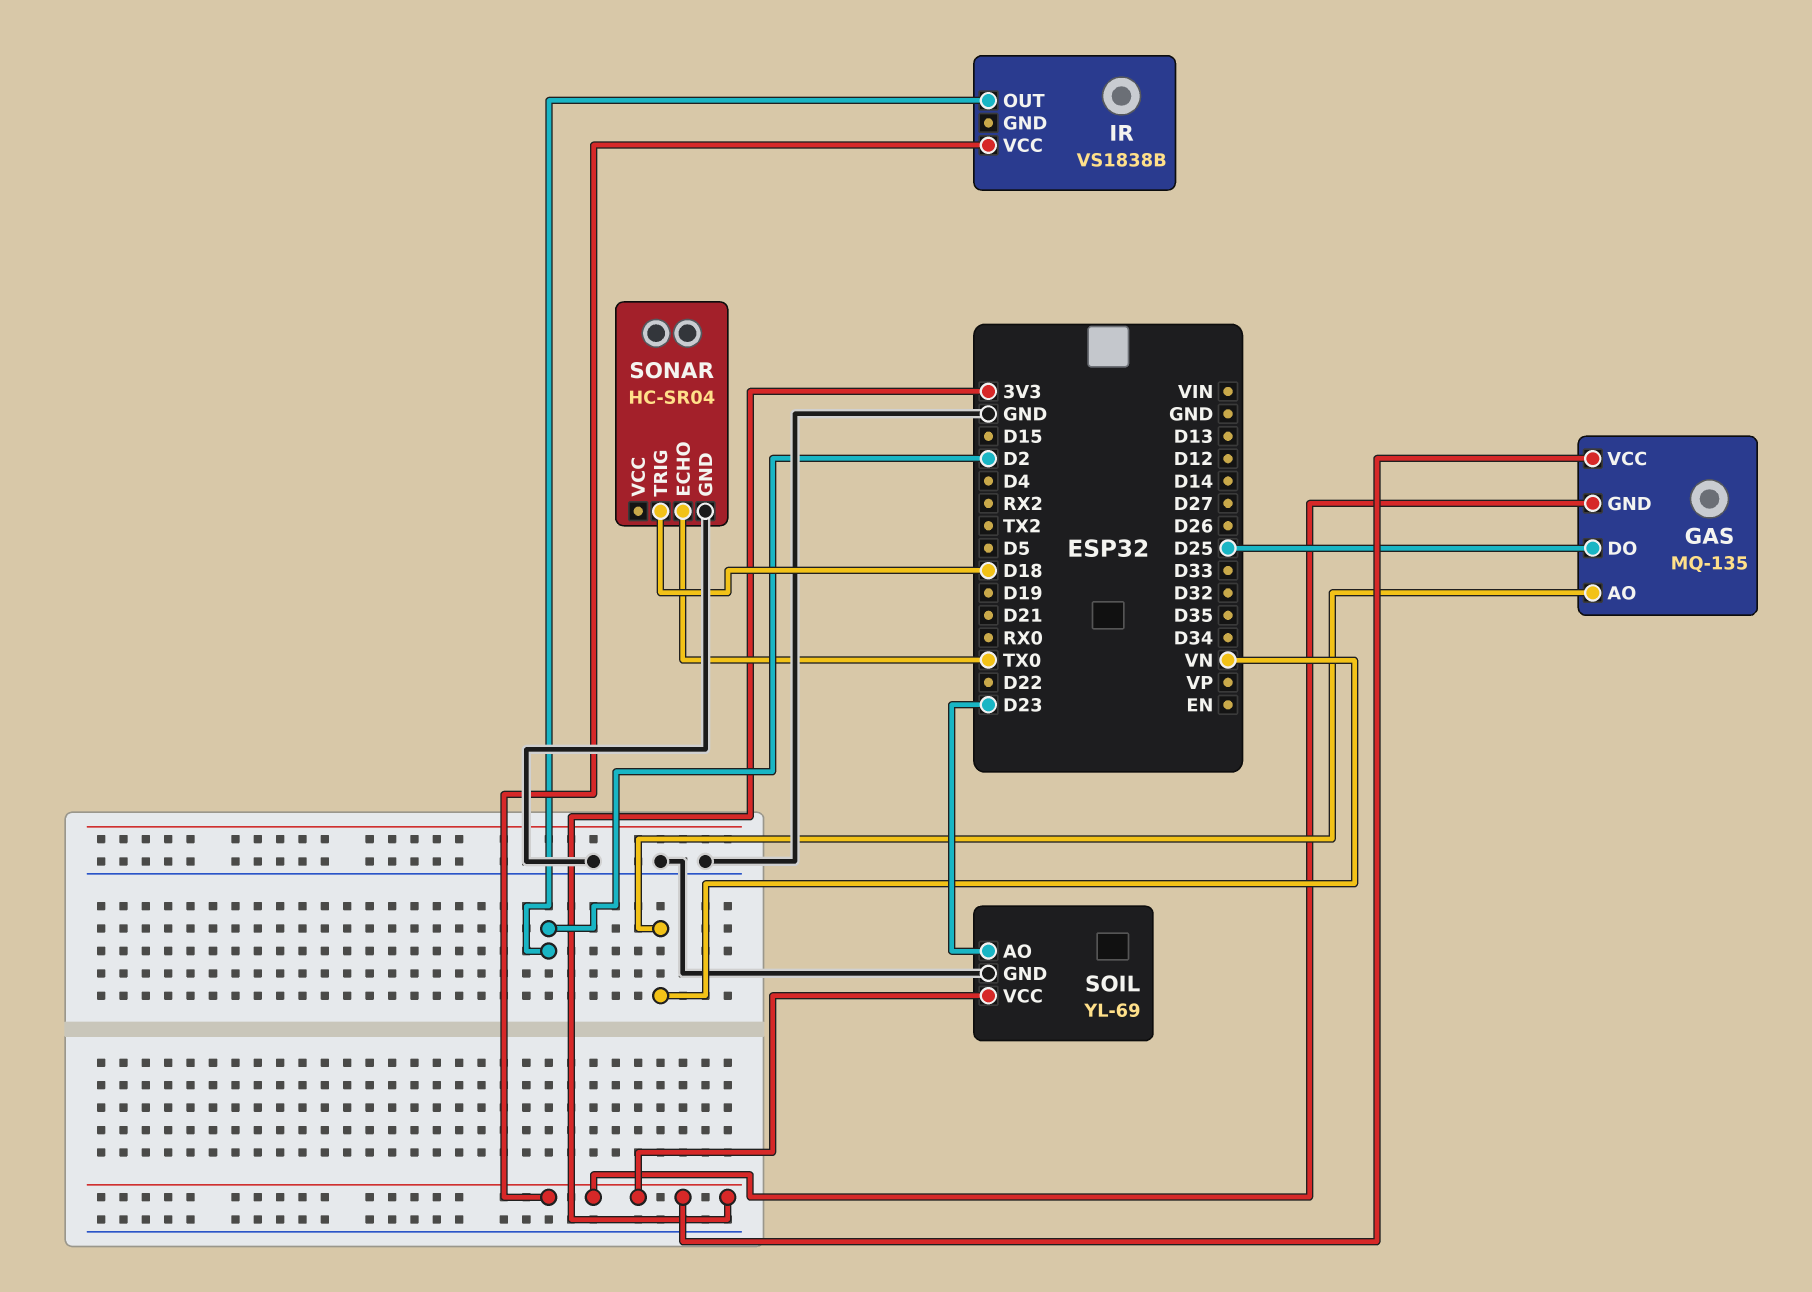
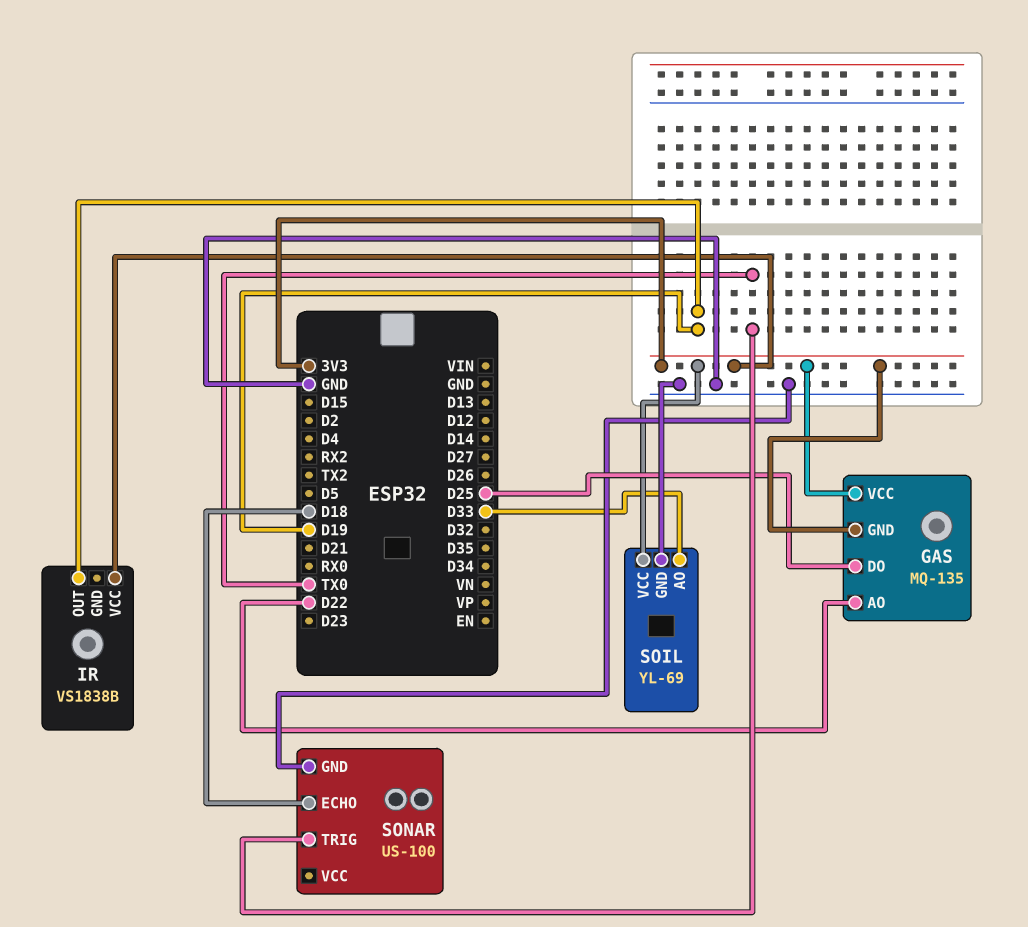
GAS pin AO: VN -> D22
IR pin OUT: D2 -> D19
SOIL pin AO: D23 -> D33
SONAR: HC-SR04 -> US-100
SONAR pin ECHO: TX0 -> D18
SONAR pin TRIG: D18 -> TX0

